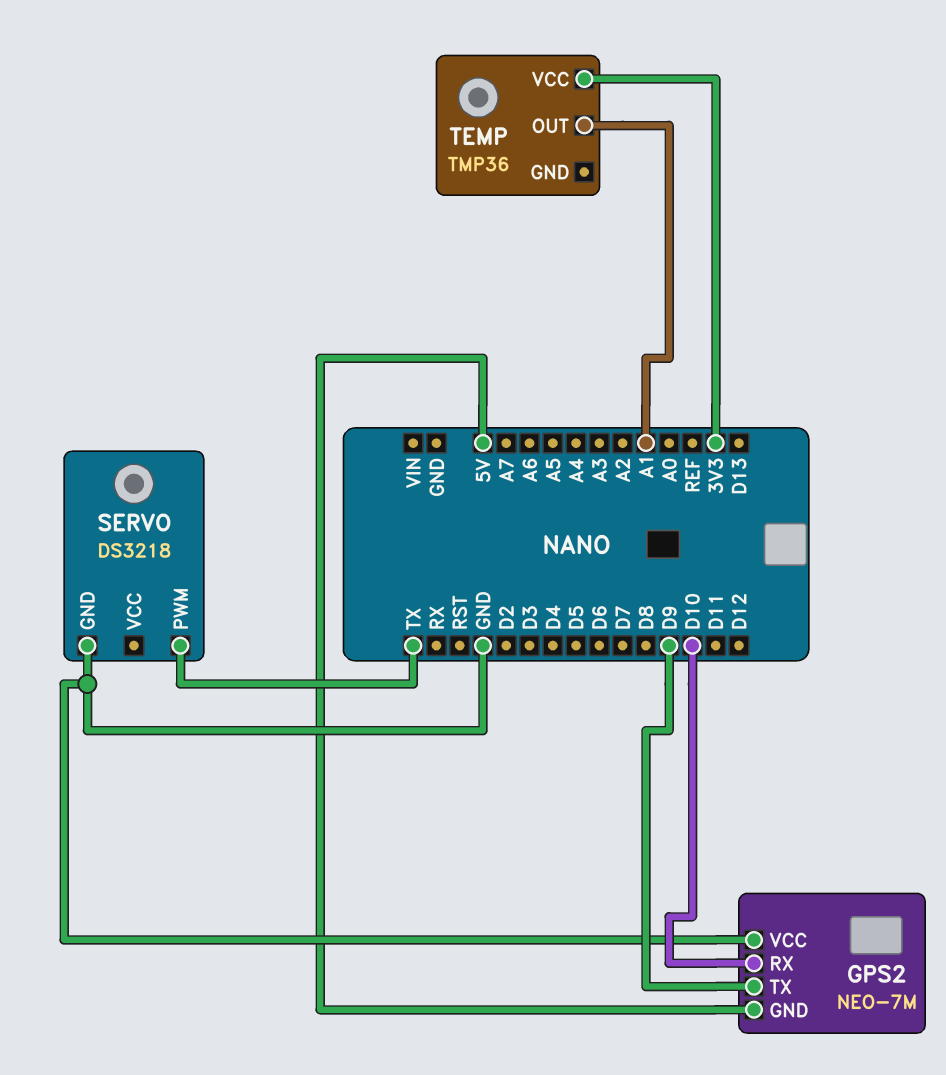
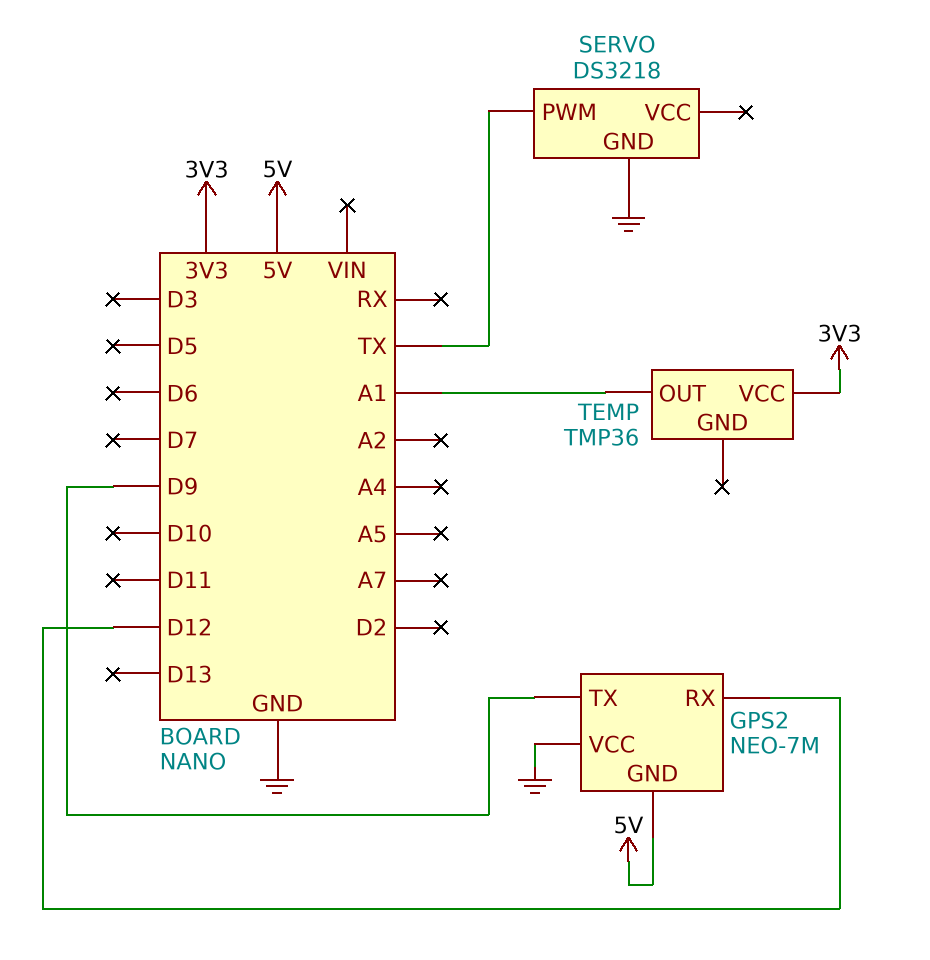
GPS2 pin RX: D10 -> D12

